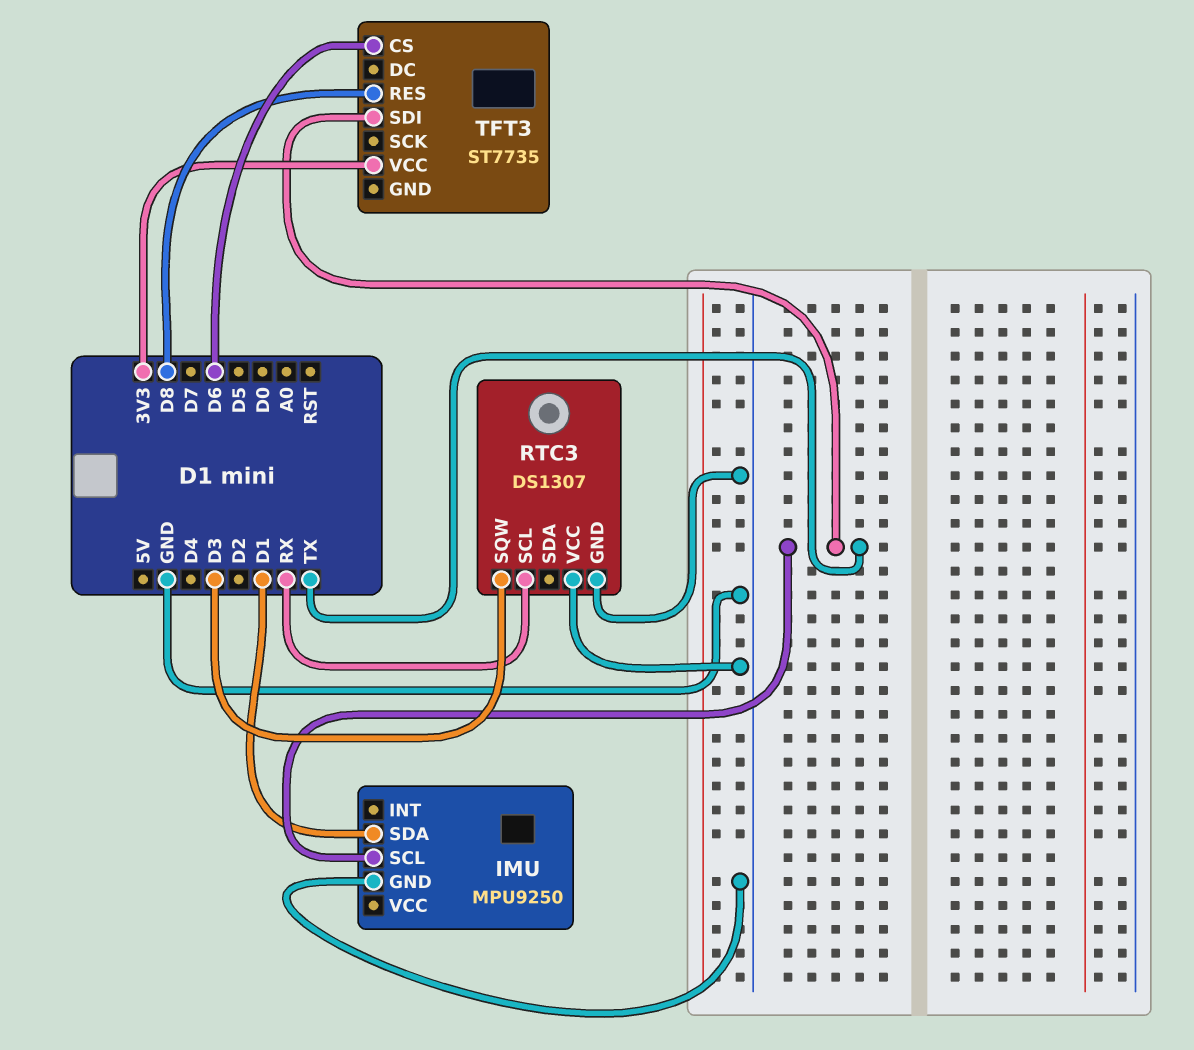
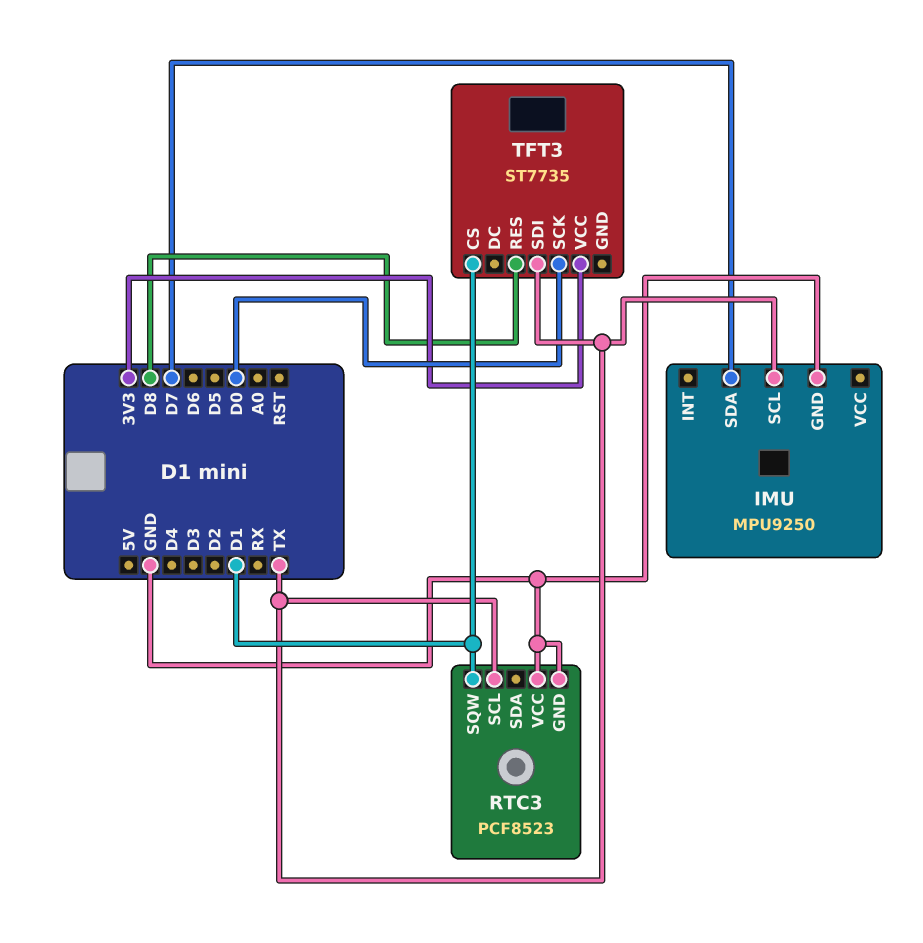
IMU pin SDA: D1 -> D7
RTC3: DS1307 -> PCF8523
RTC3 pin SCL: RX -> TX
RTC3 pin SQW: D3 -> D1
TFT3 pin CS: D6 -> D1
TFT3 pin SCK: none -> D0

